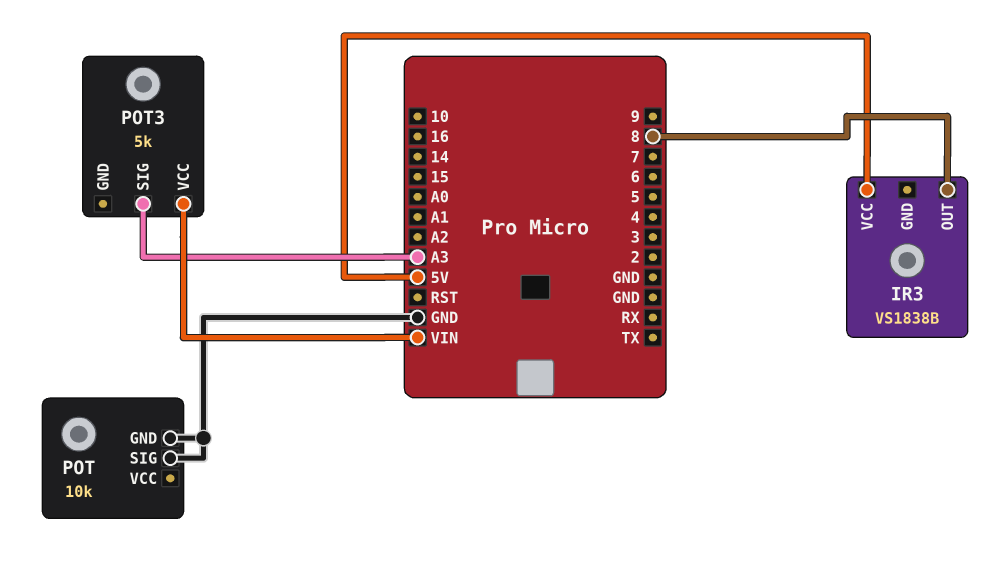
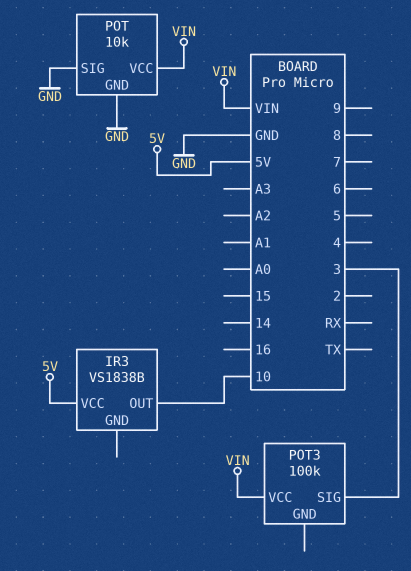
IR3 pin OUT: 8 -> 10
POT pin VCC: none -> VIN
POT3: 5k -> 100k
POT3 pin SIG: A3 -> 3

